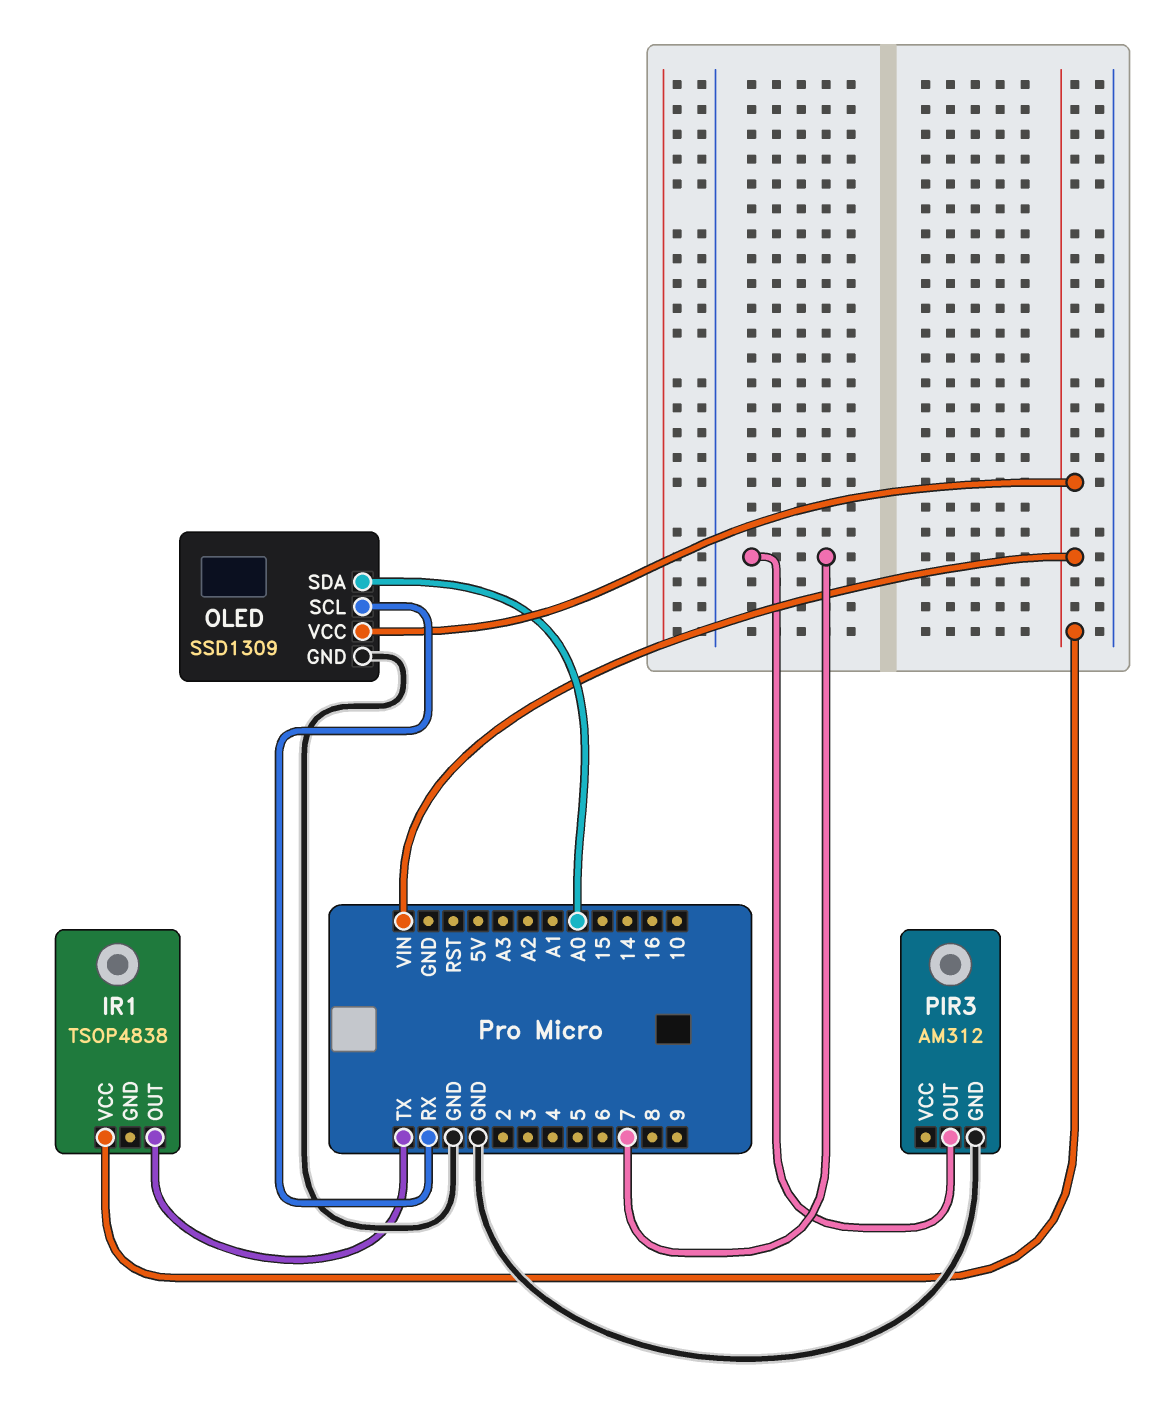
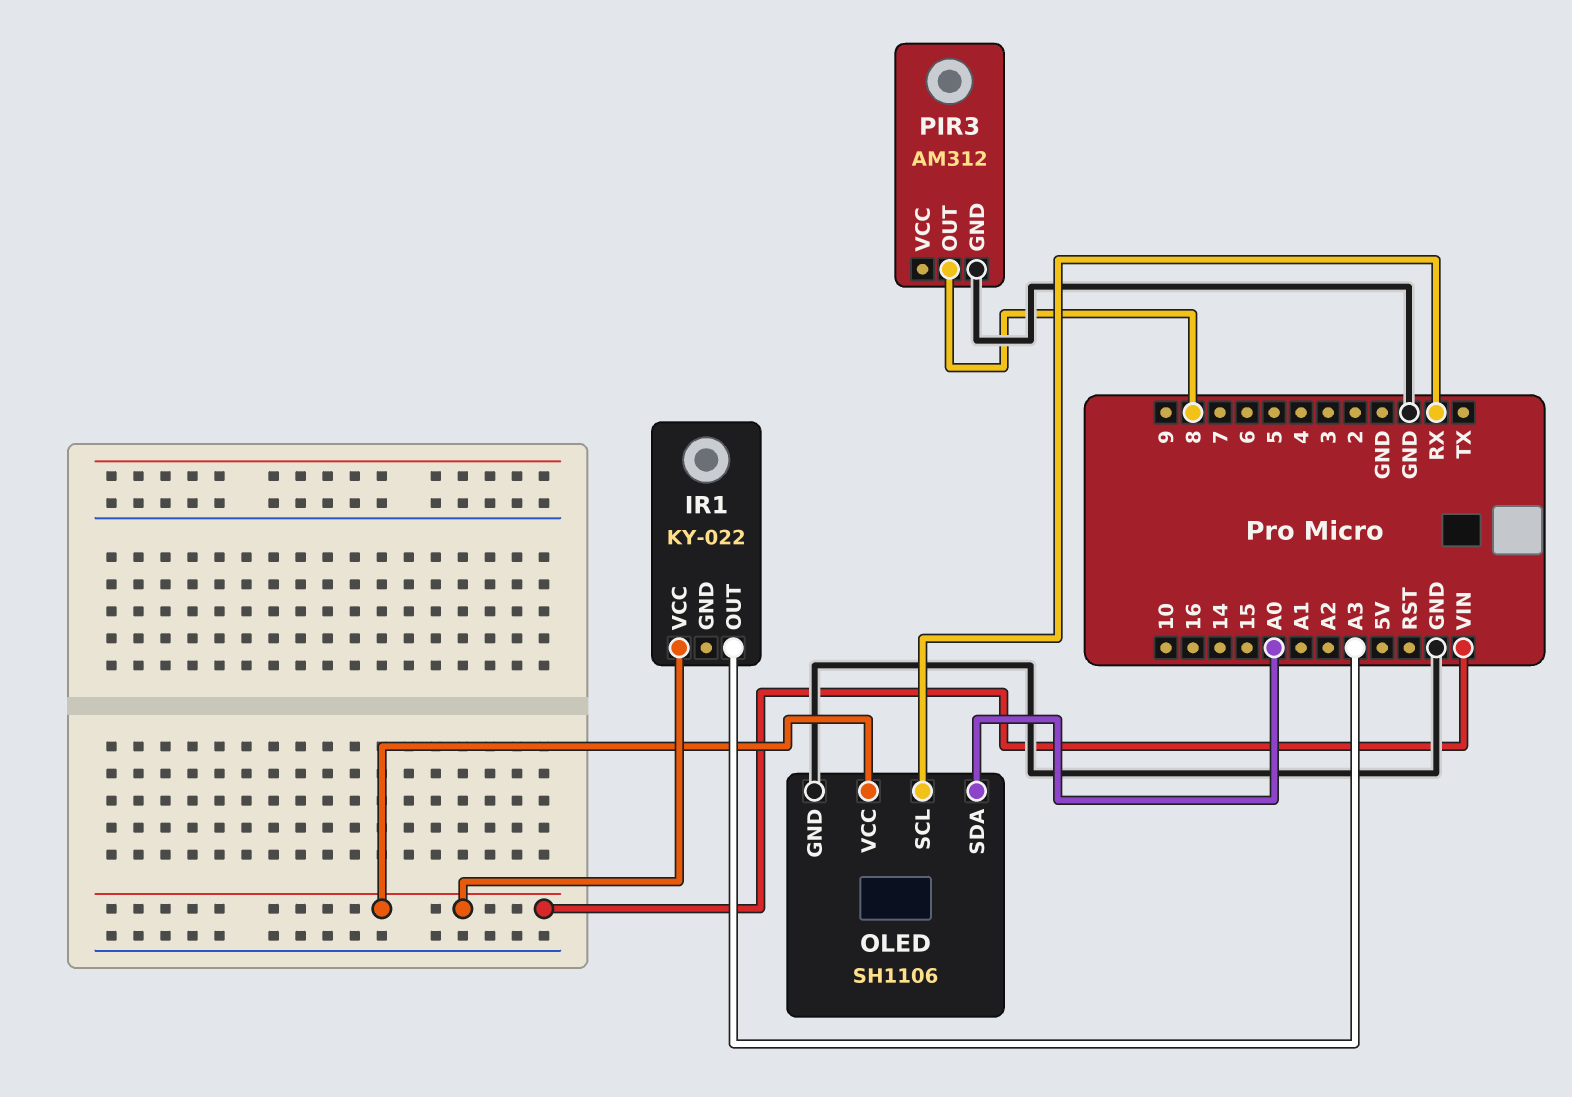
IR1: TSOP4838 -> KY-022
IR1 pin OUT: TX -> A3
OLED: SSD1309 -> SH1106
PIR3 pin OUT: 7 -> 8

